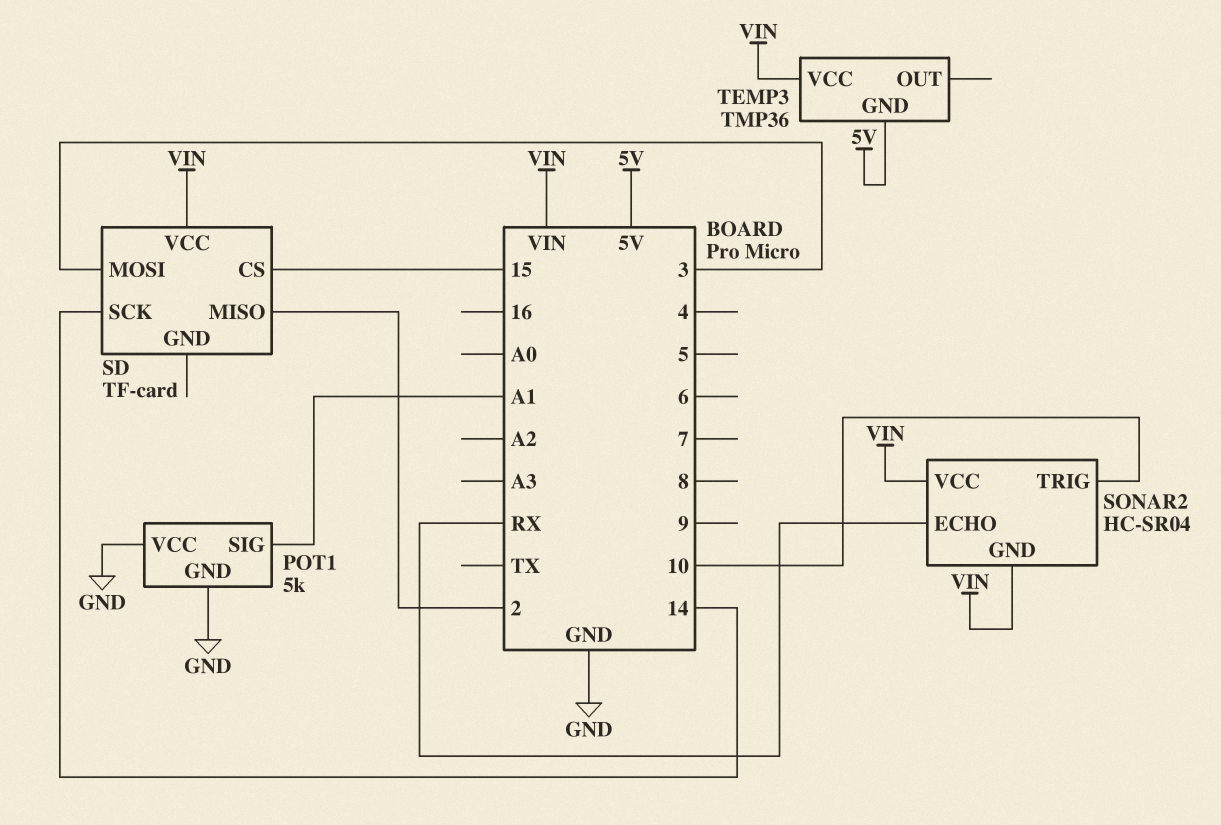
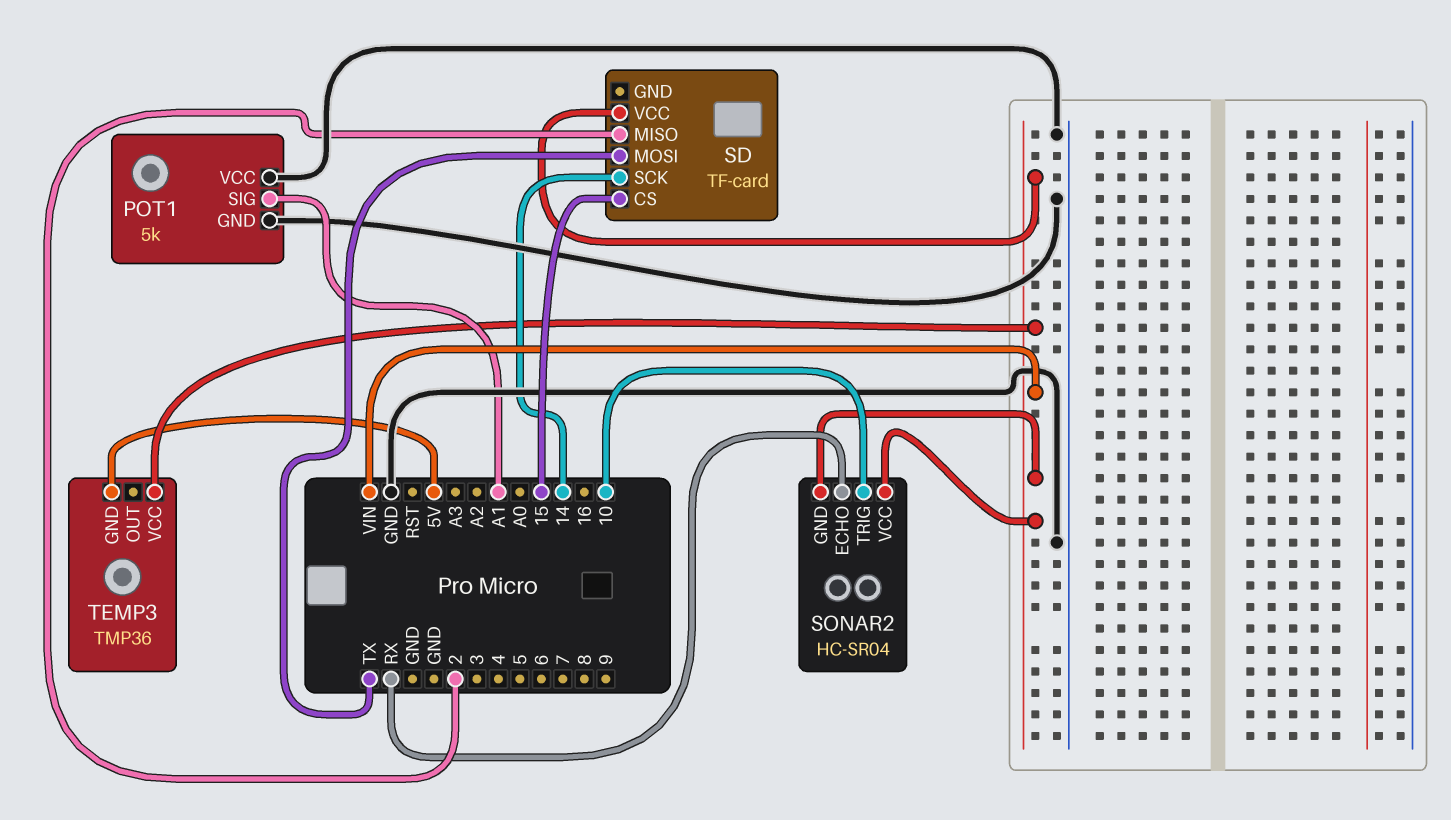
SD pin MOSI: 3 -> TX

